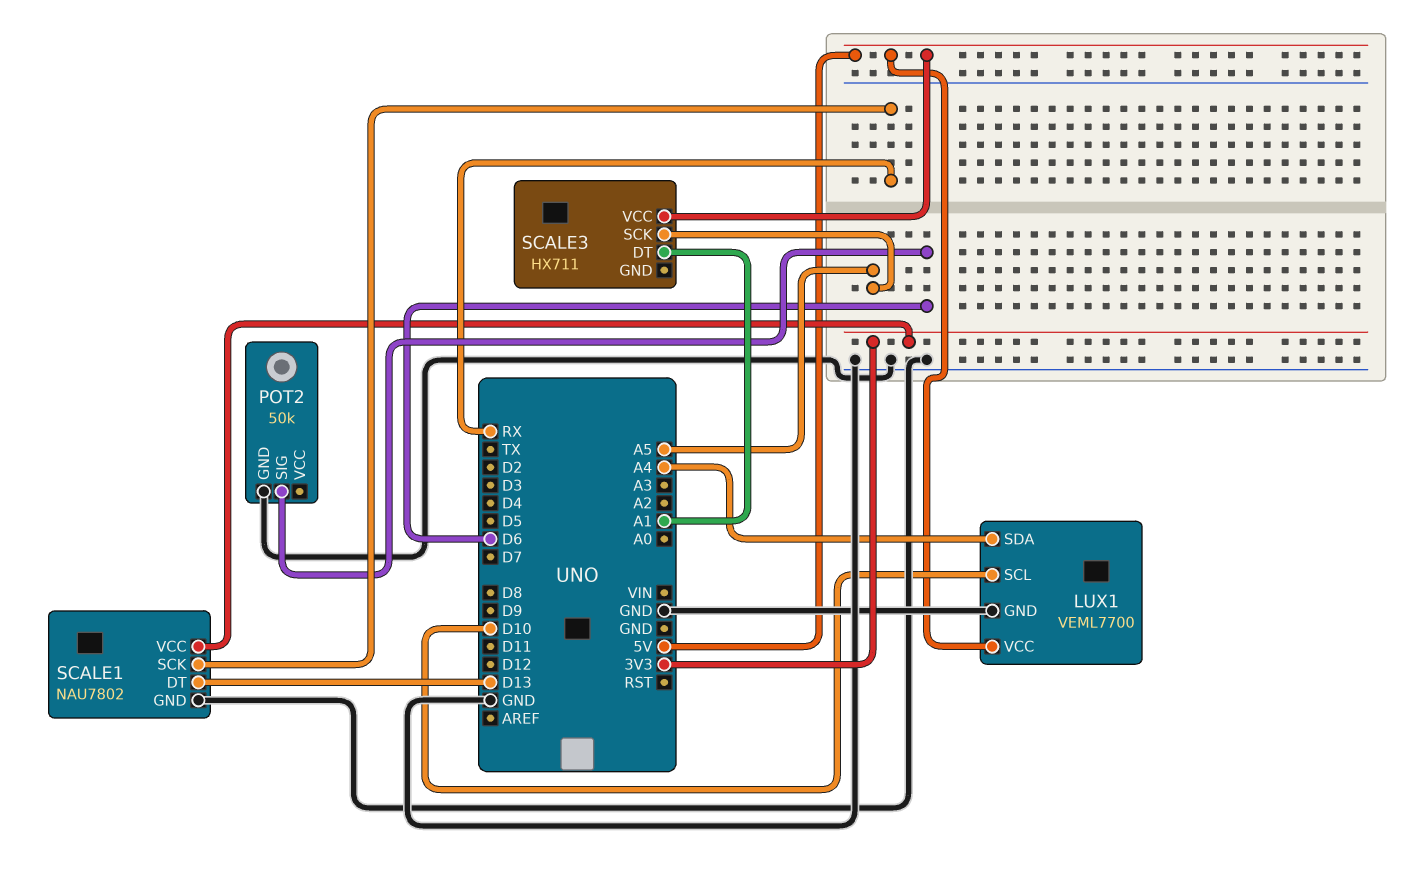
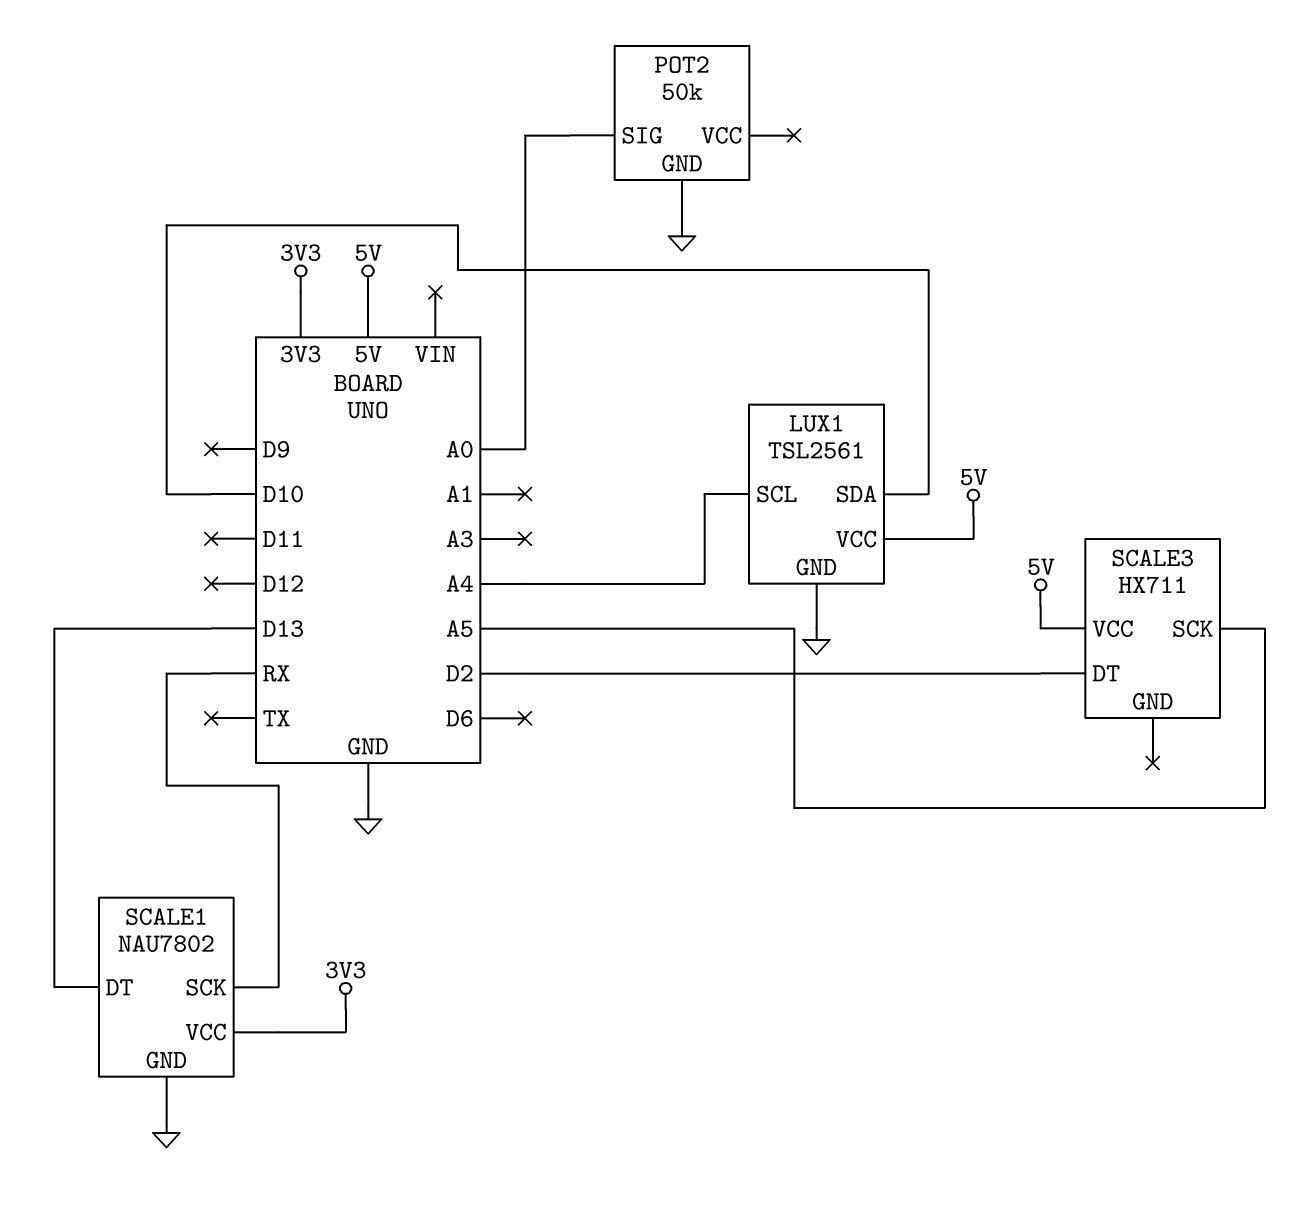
LUX1: VEML7700 -> TSL2561
LUX1 pin SCL: D10 -> A4
LUX1 pin SDA: A4 -> D10
POT2 pin SIG: D6 -> A0
SCALE3 pin DT: A1 -> D2

